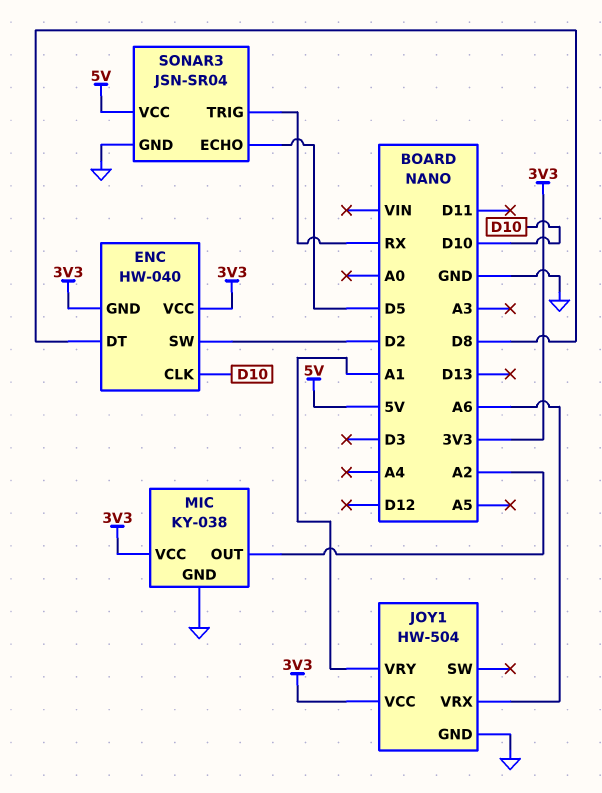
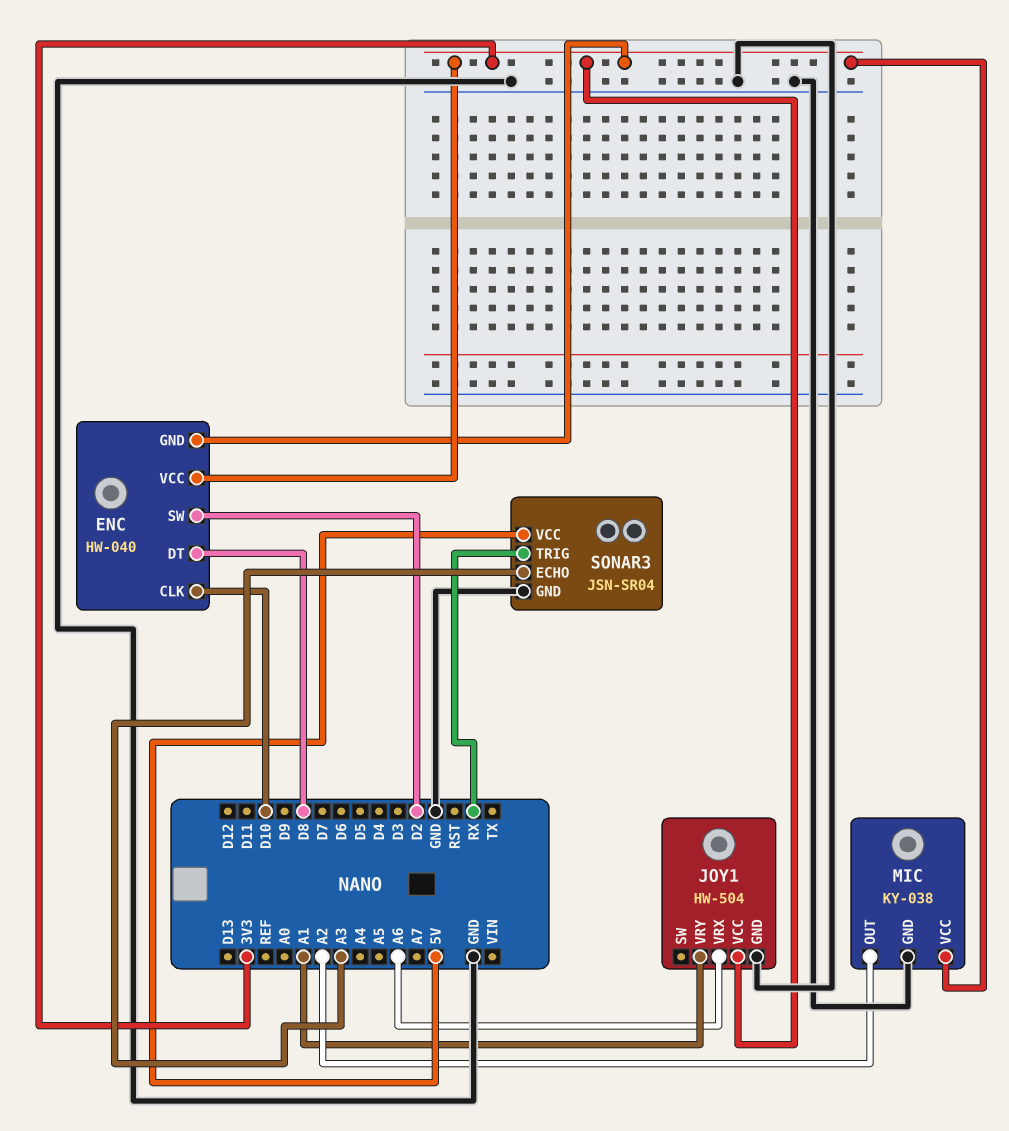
SONAR3 pin ECHO: D5 -> A3

